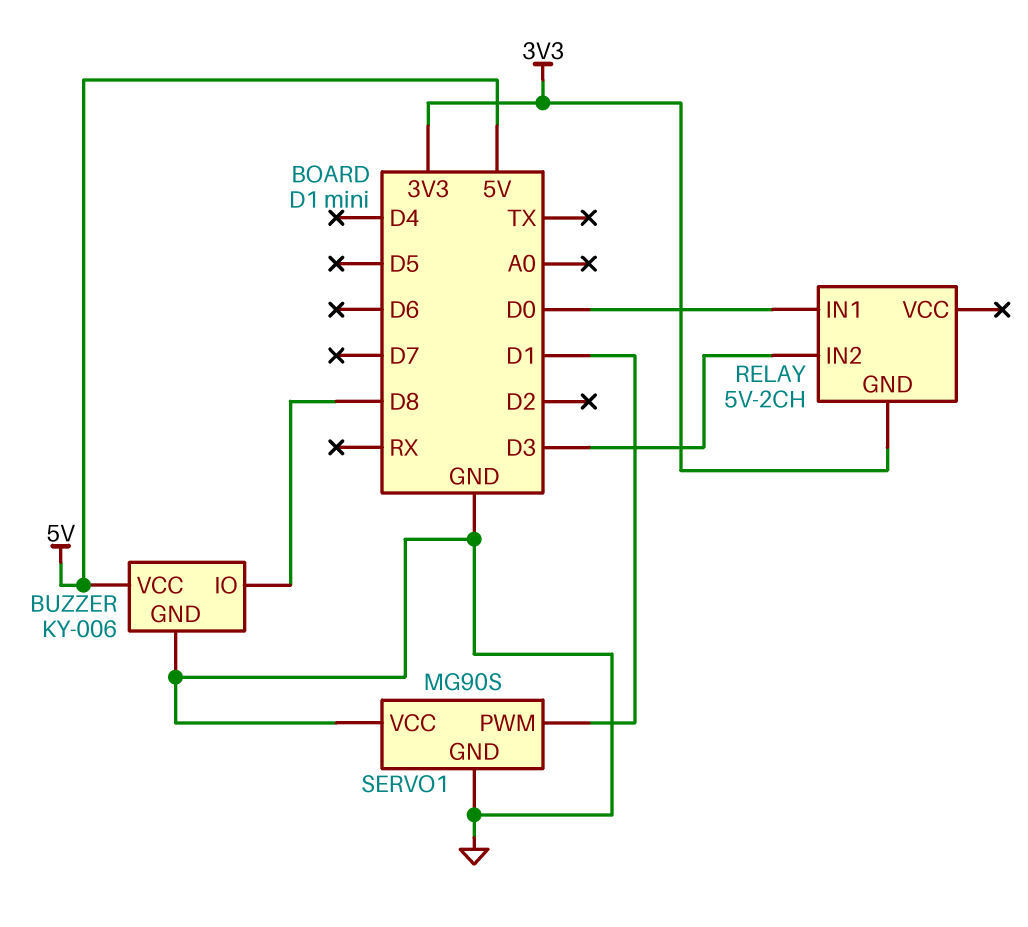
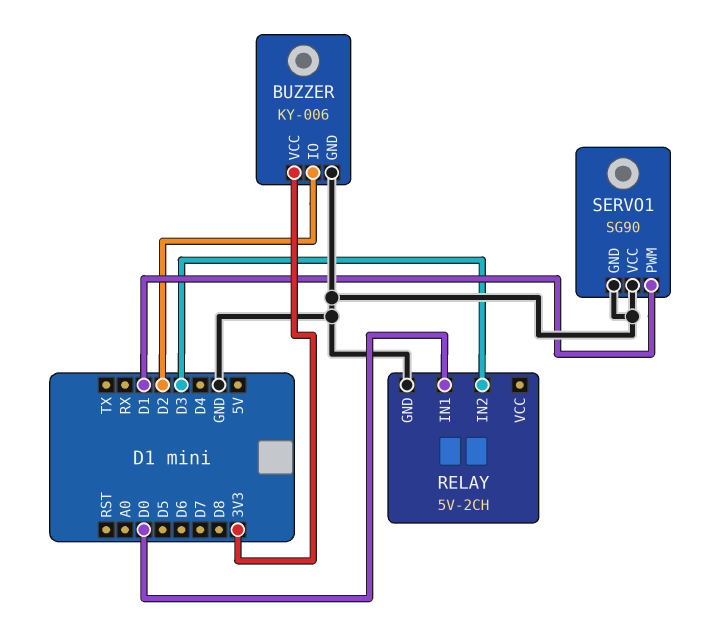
BUZZER pin IO: D8 -> D2
BUZZER pin VCC: 5V -> 3V3
RELAY pin GND: 3V3 -> GND
SERVO1: MG90S -> SG90

